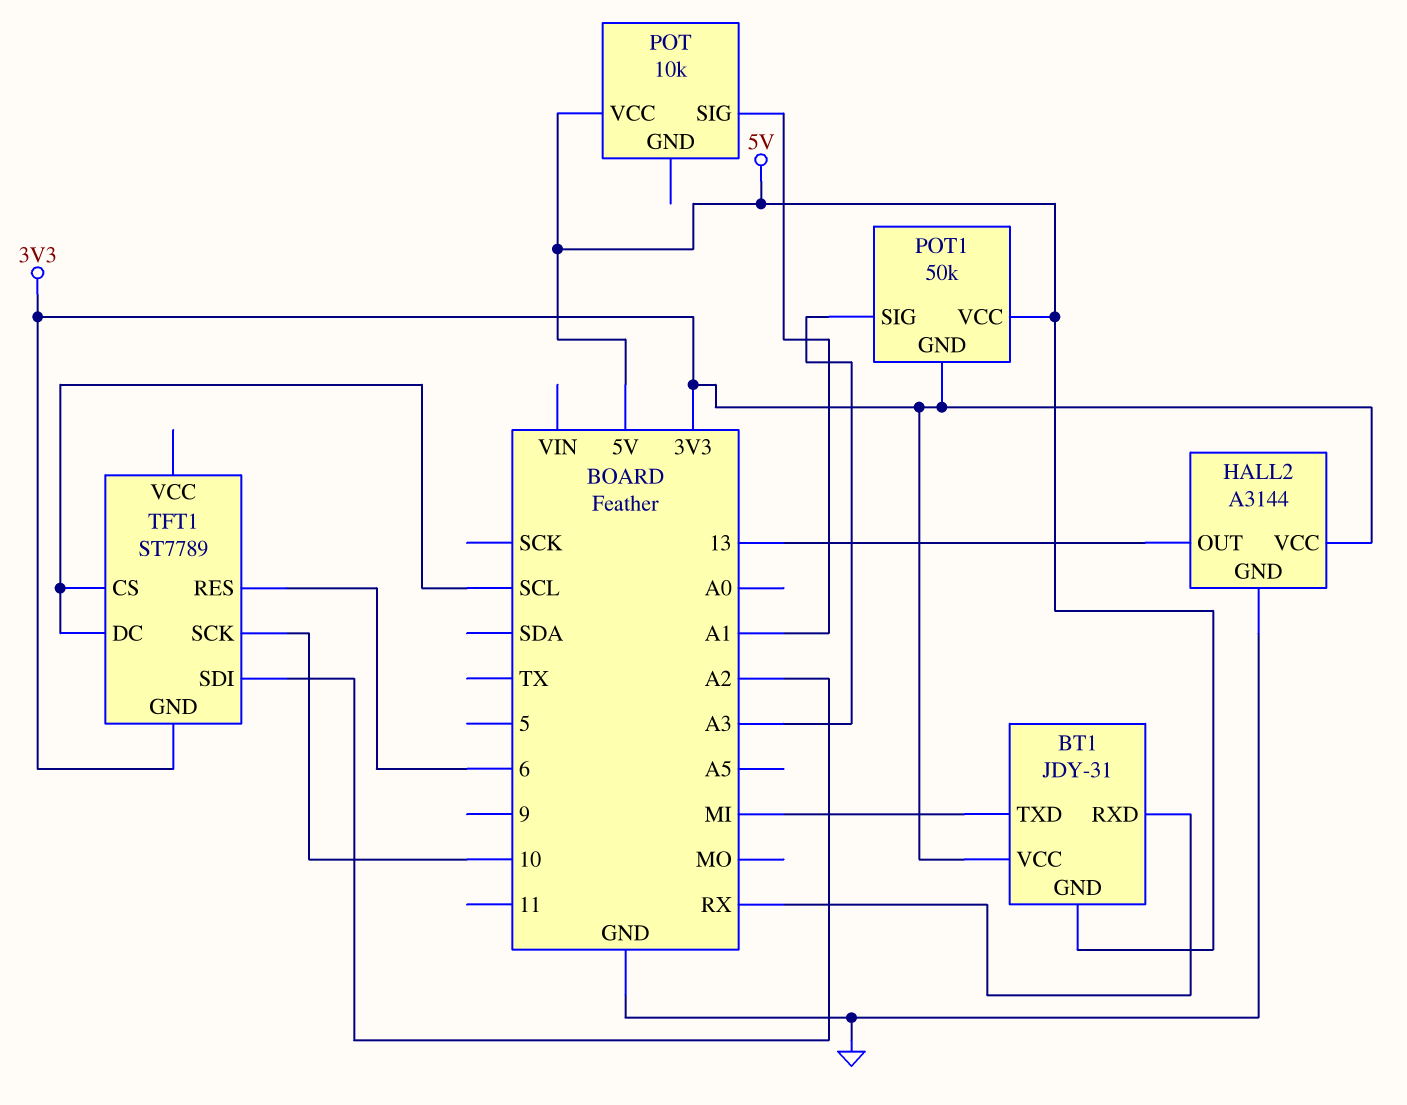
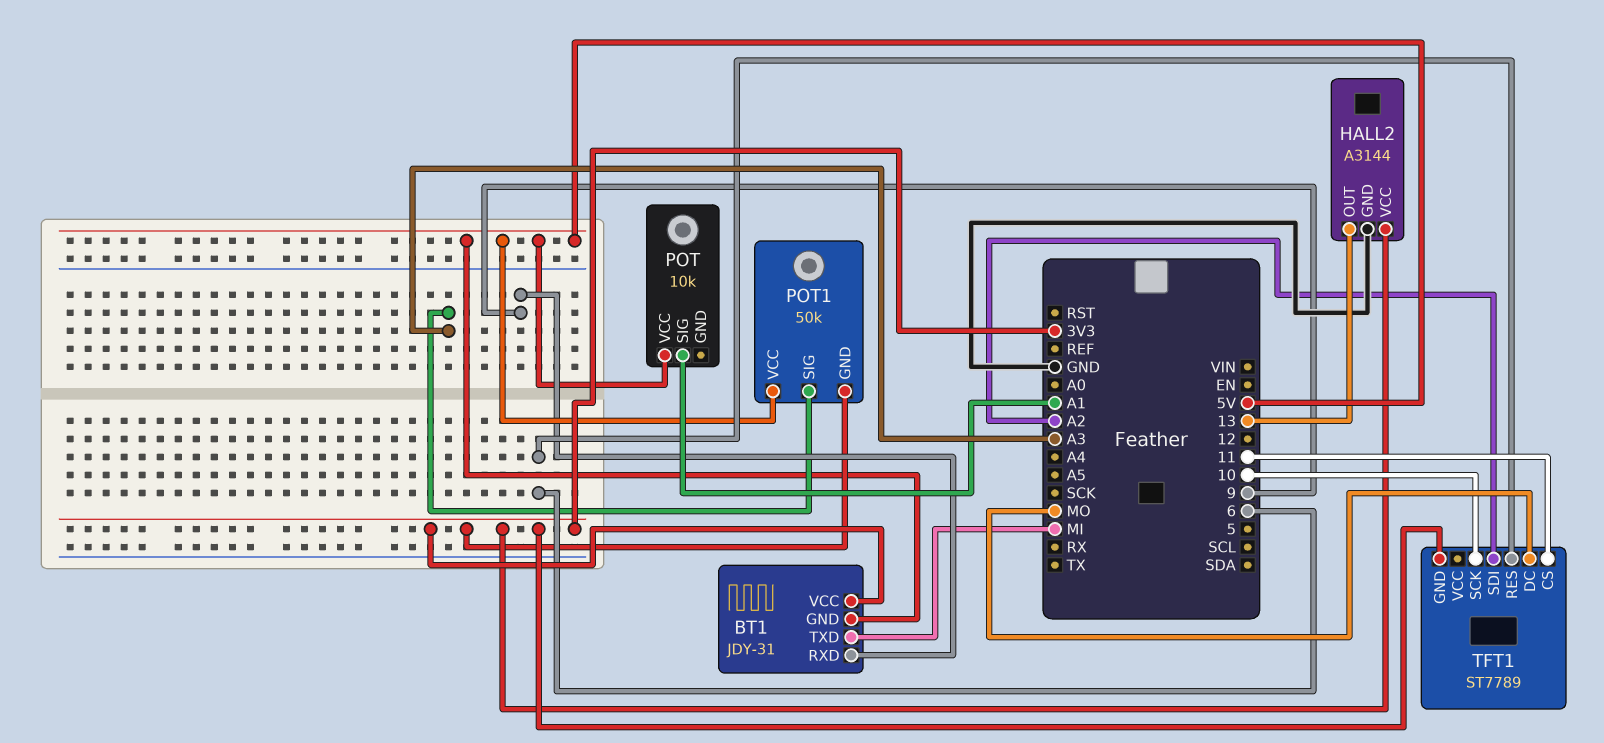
BT1 pin RXD: RX -> 9
TFT1 pin CS: SCL -> 11
TFT1 pin DC: SCL -> MO

